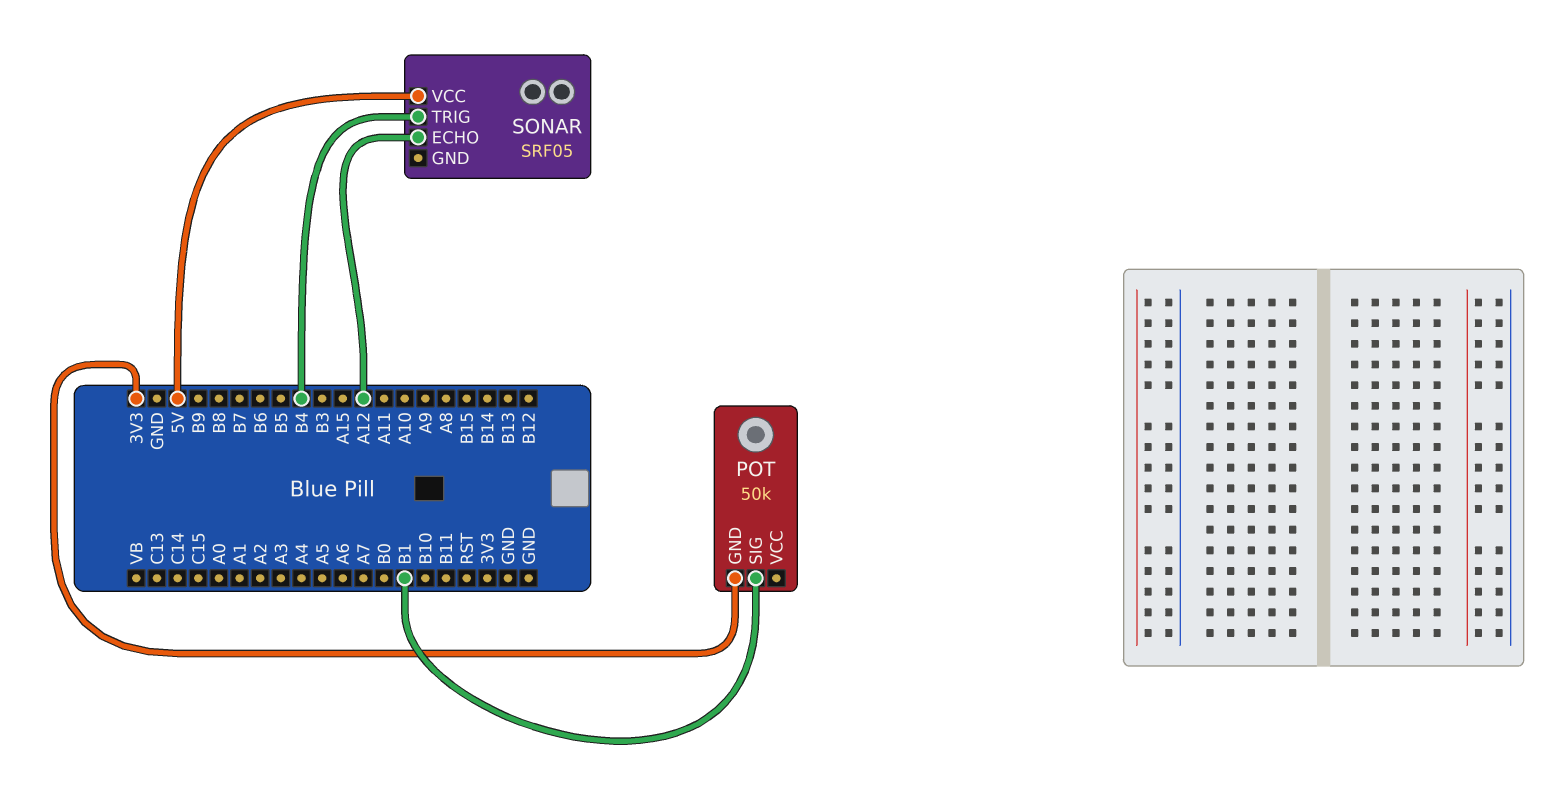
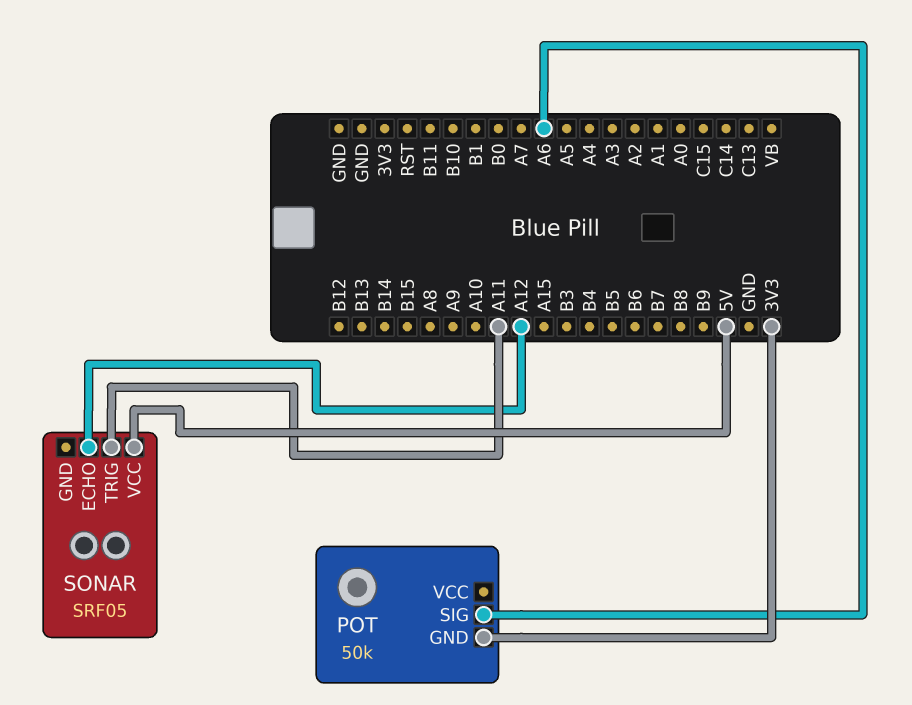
POT pin SIG: B1 -> A6
SONAR pin TRIG: B4 -> A11

